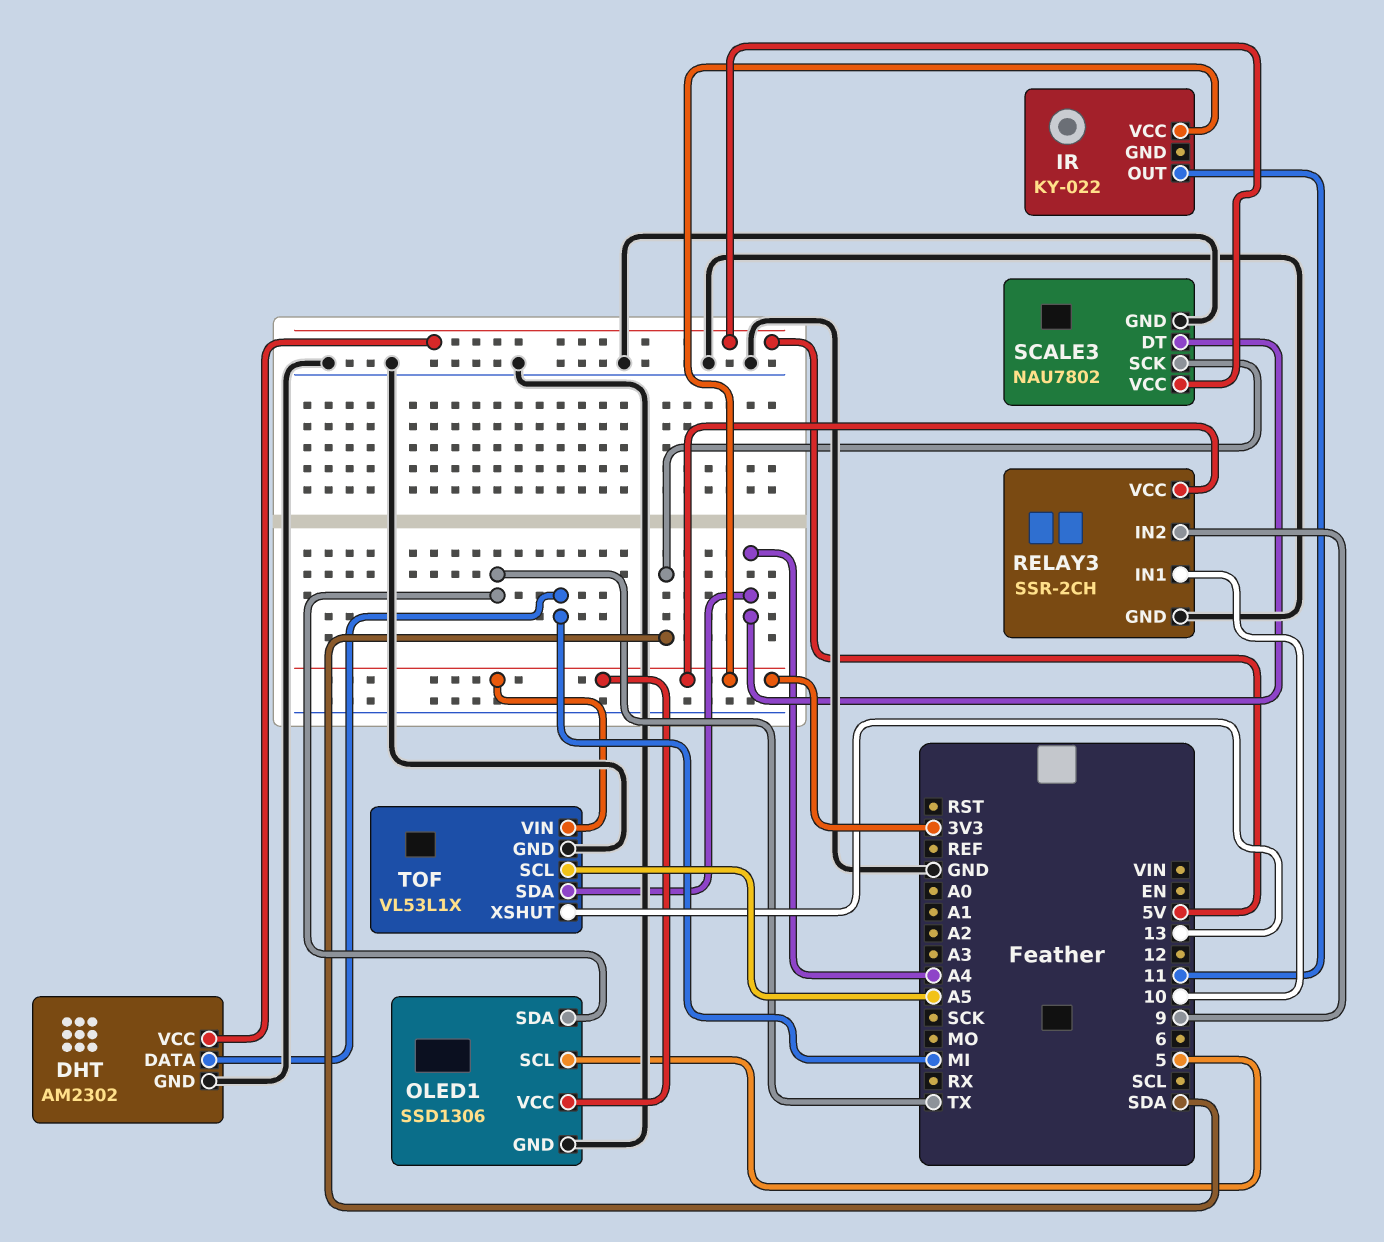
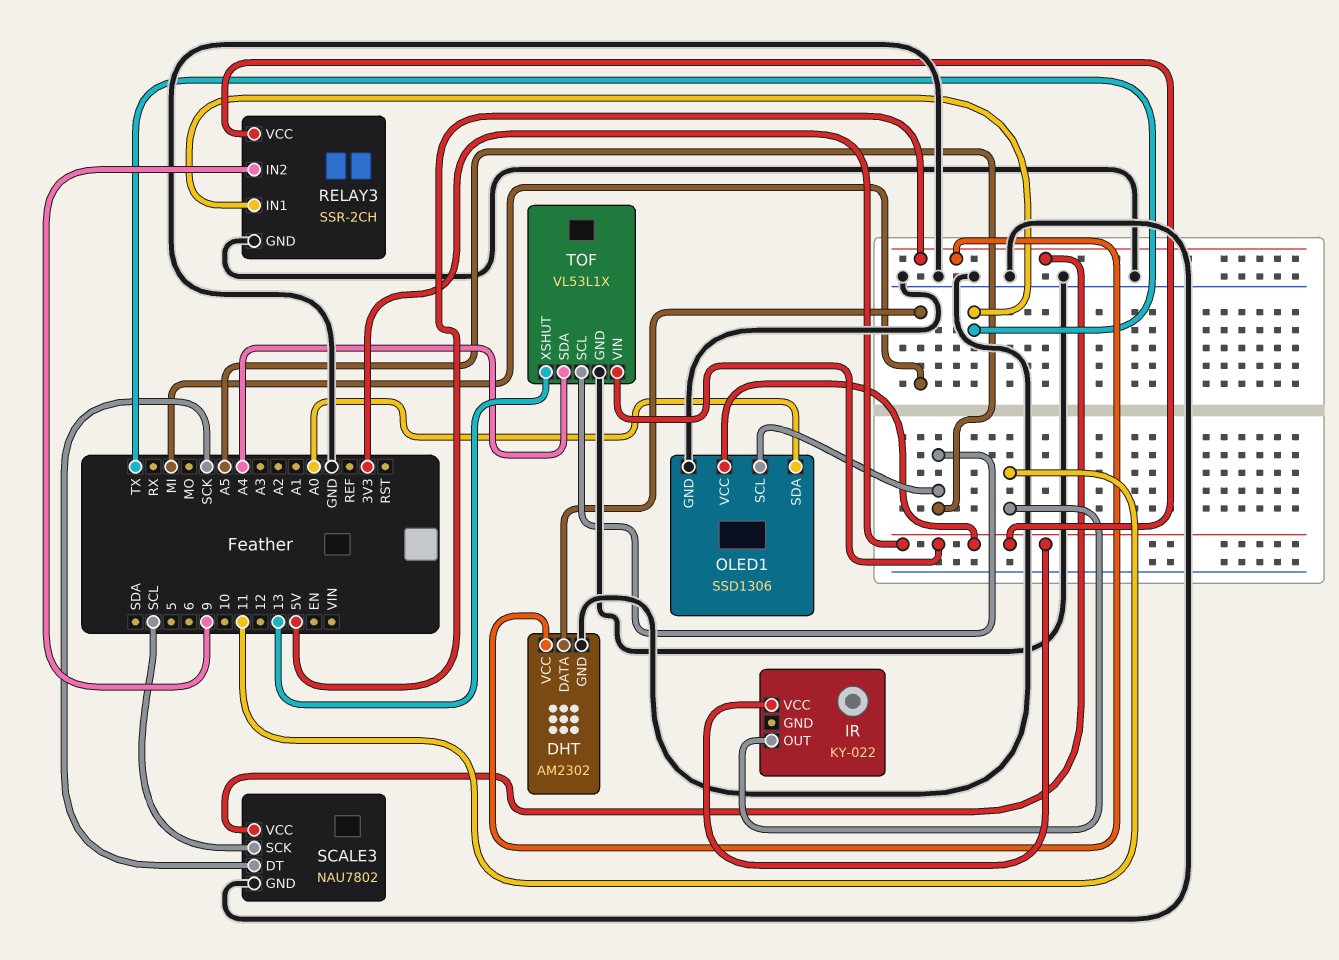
OLED1 pin SCL: 5 -> A5
OLED1 pin SDA: TX -> A0
RELAY3 pin IN1: 10 -> TX
SCALE3 pin DT: A4 -> SCK
SCALE3 pin SCK: SDA -> SCL

